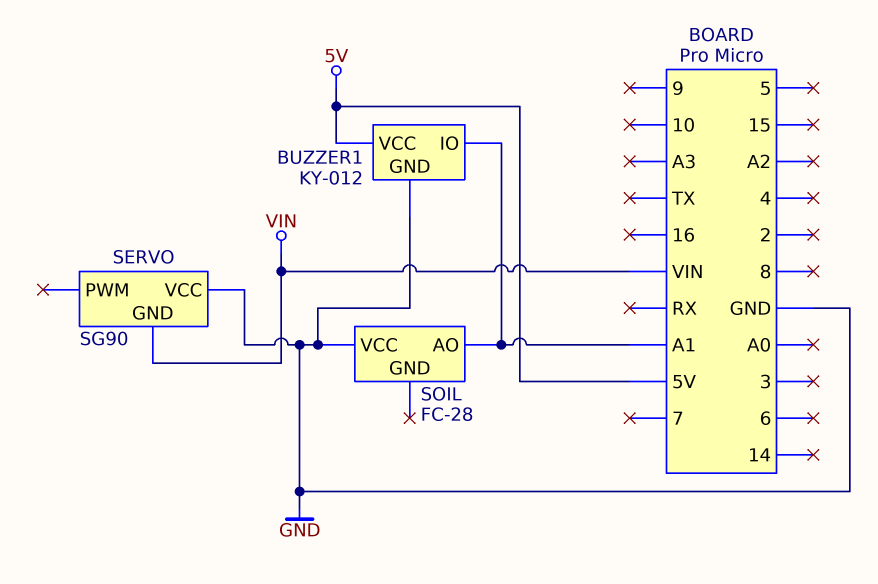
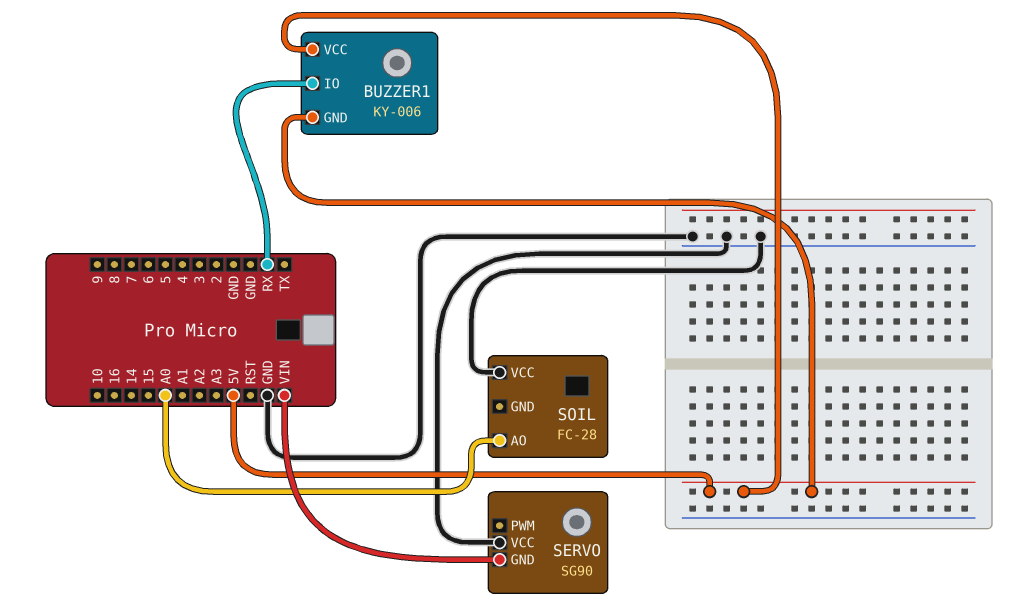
BUZZER1: KY-012 -> KY-006
BUZZER1 pin GND: GND -> 5V
BUZZER1 pin IO: A1 -> RX
SOIL pin AO: A1 -> A0

